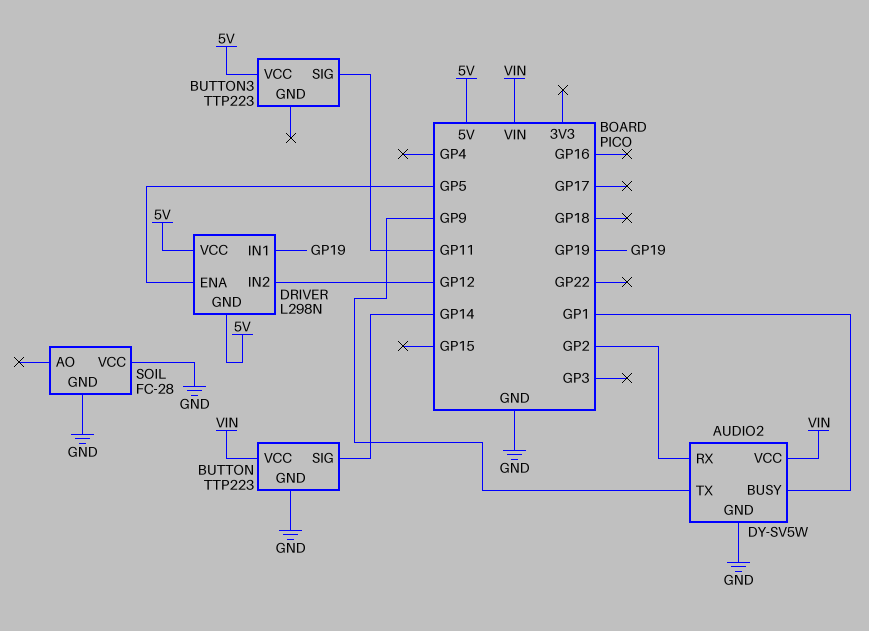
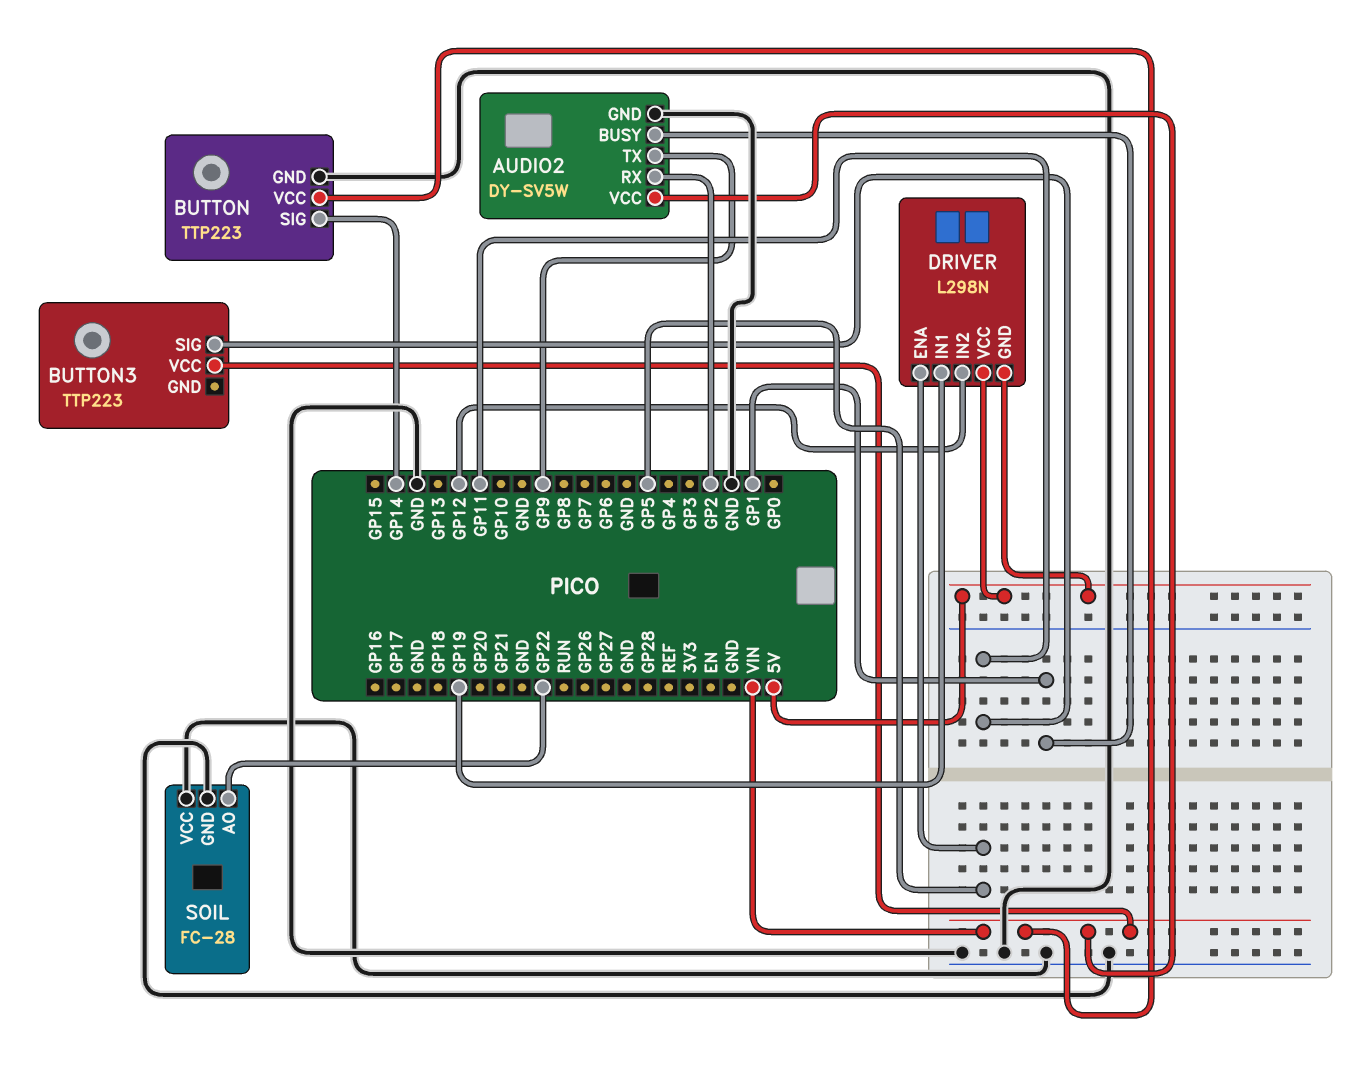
BUTTON3 pin VCC: 5V -> VIN
SOIL pin AO: none -> GP22

